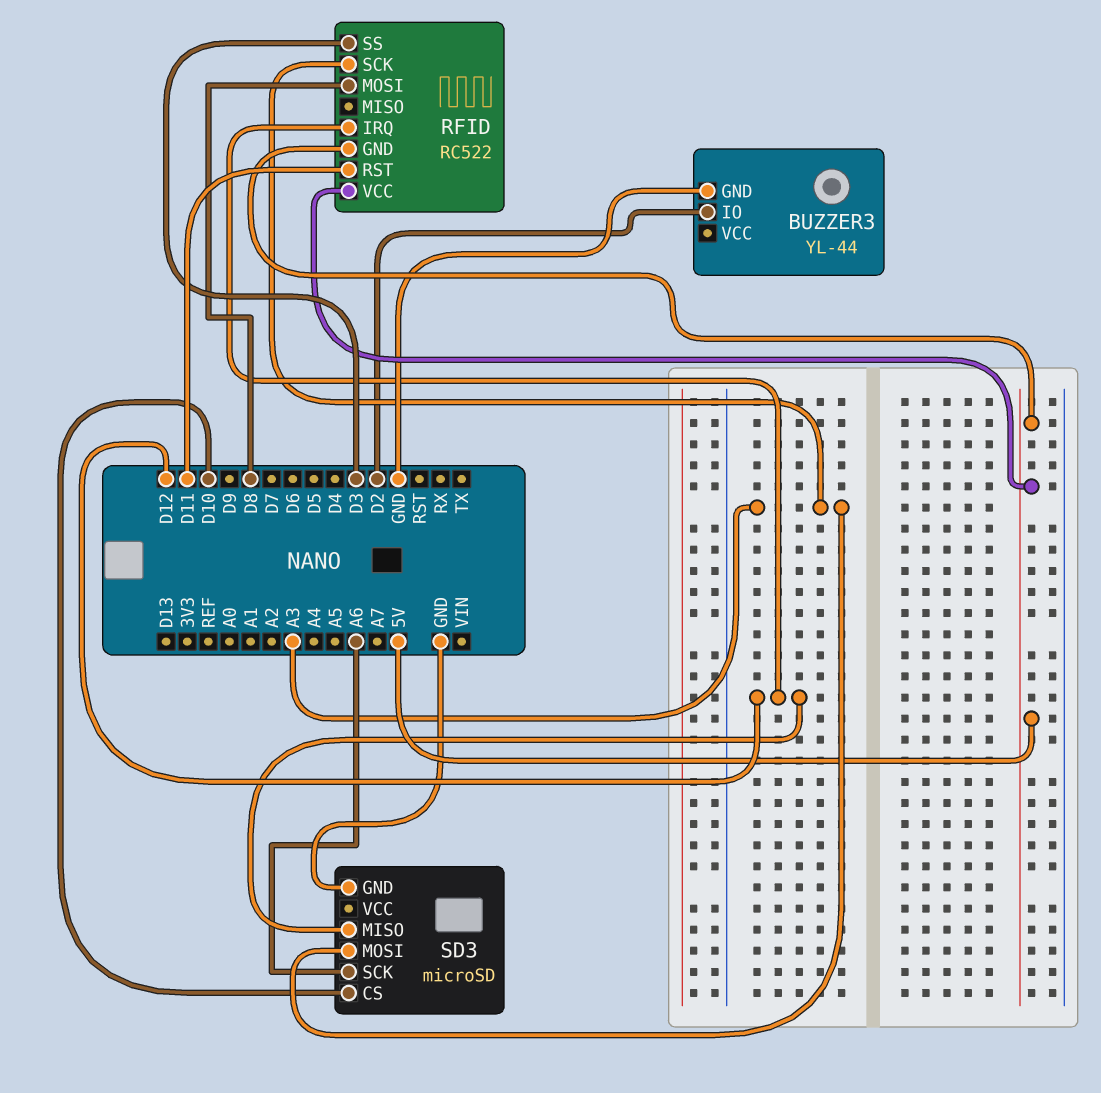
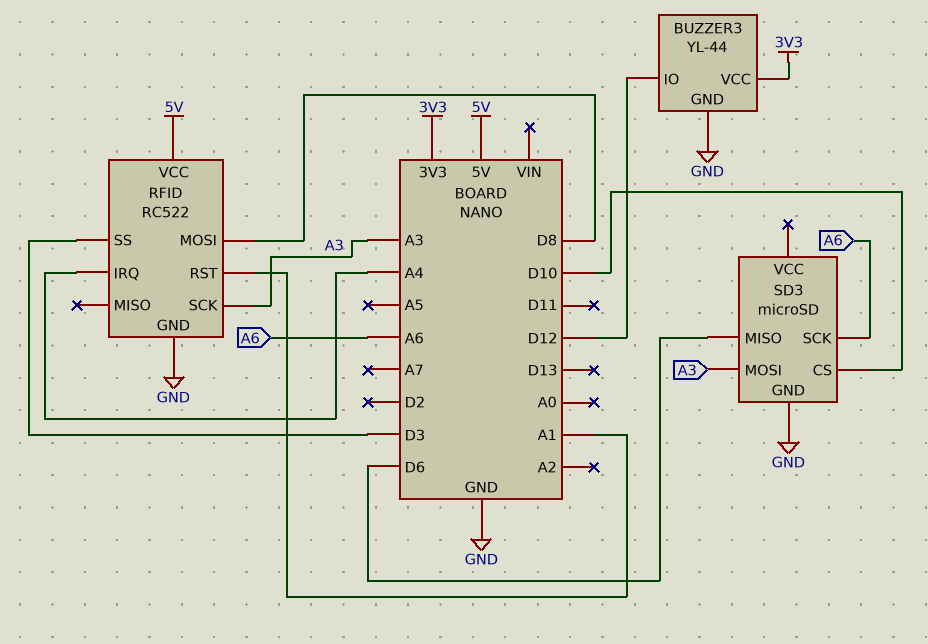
BUZZER3 pin IO: D2 -> D12
BUZZER3 pin VCC: none -> 3V3
RFID pin GND: 5V -> GND
RFID pin IRQ: D12 -> A4
RFID pin RST: D11 -> A1
SD3 pin MISO: D12 -> D6

